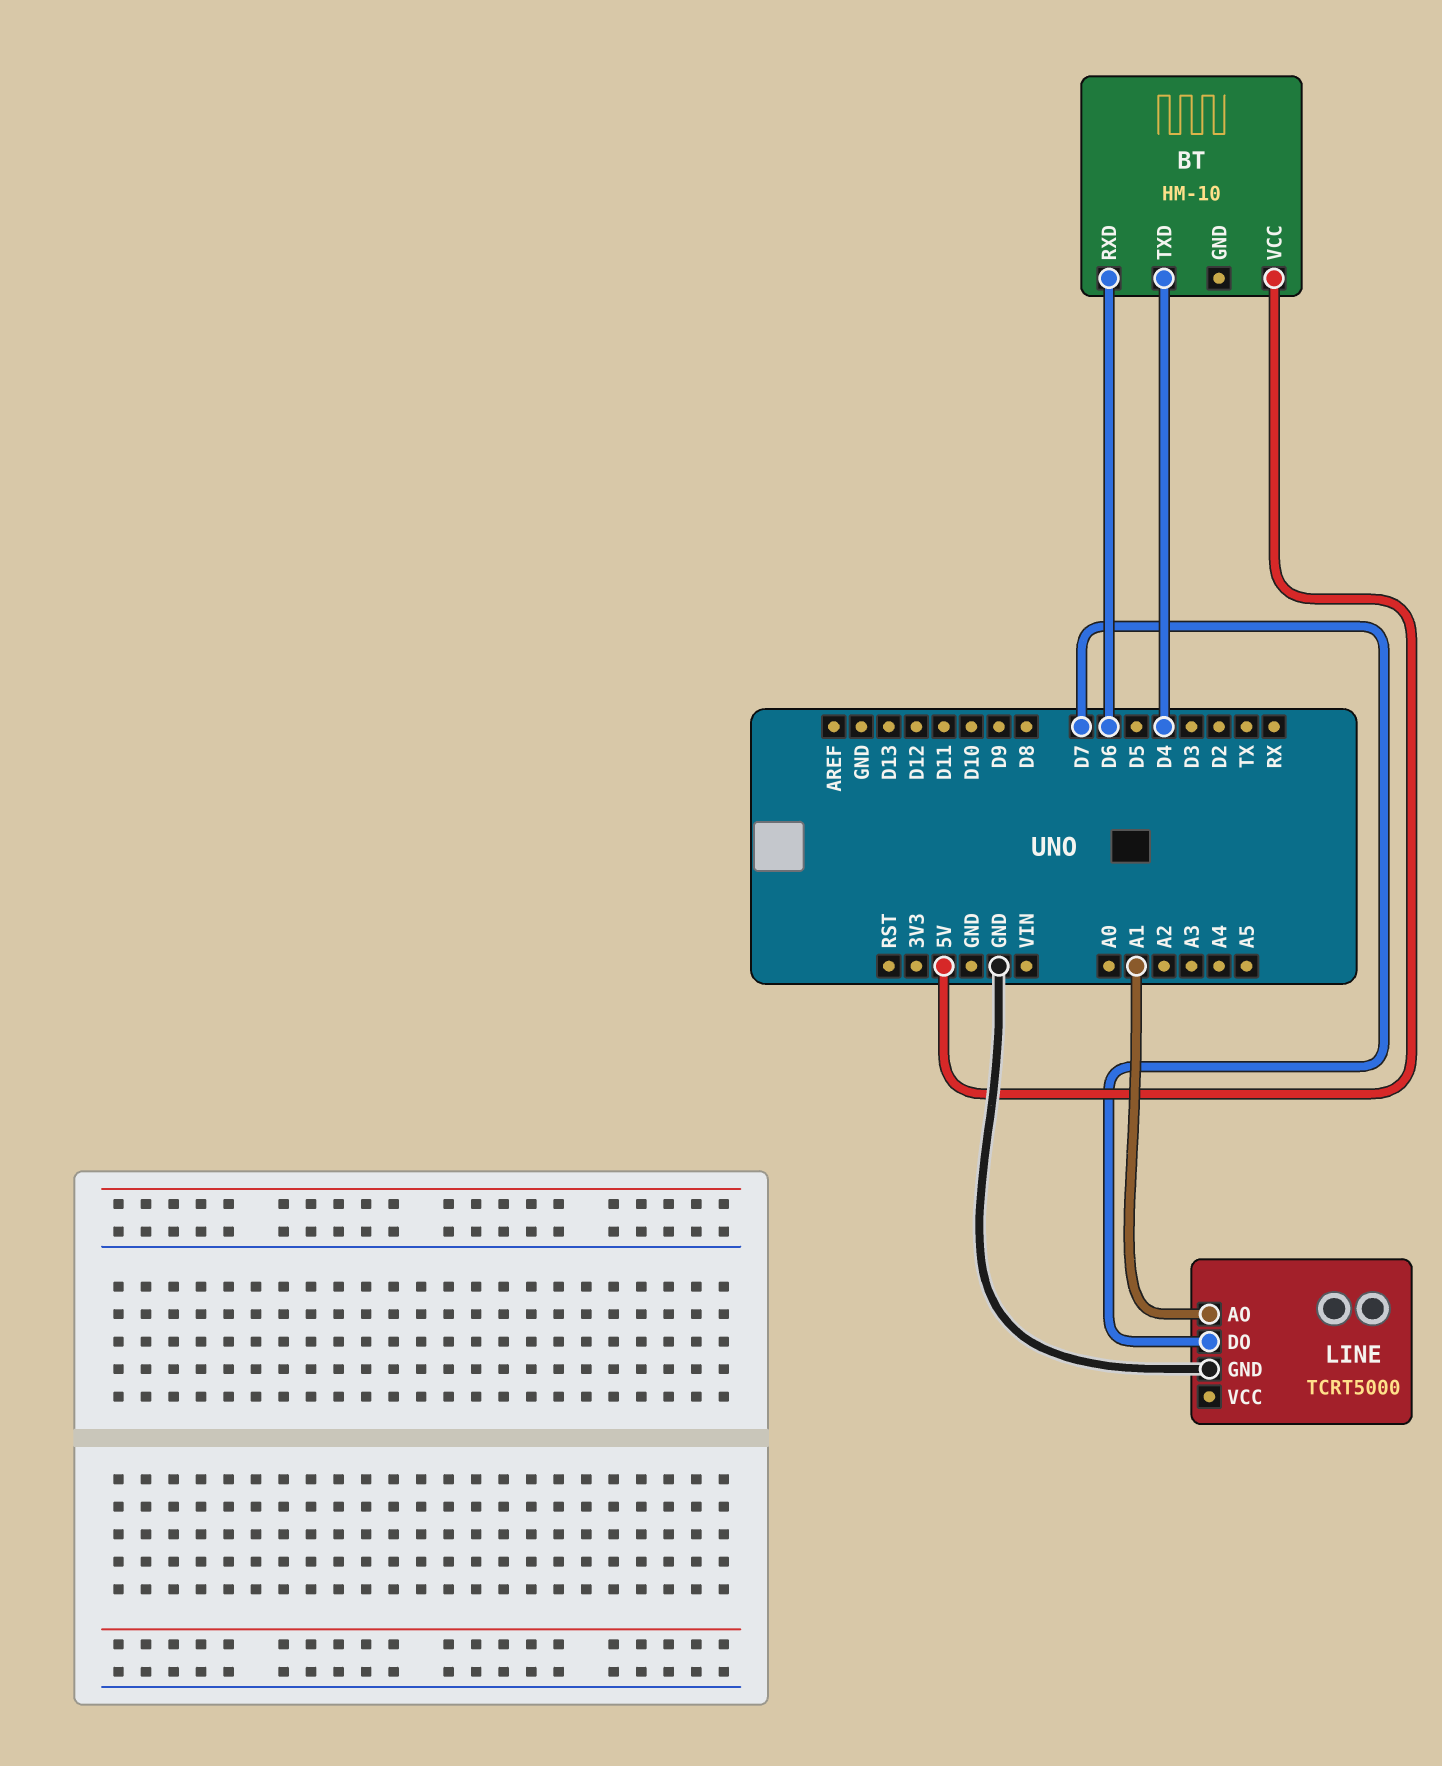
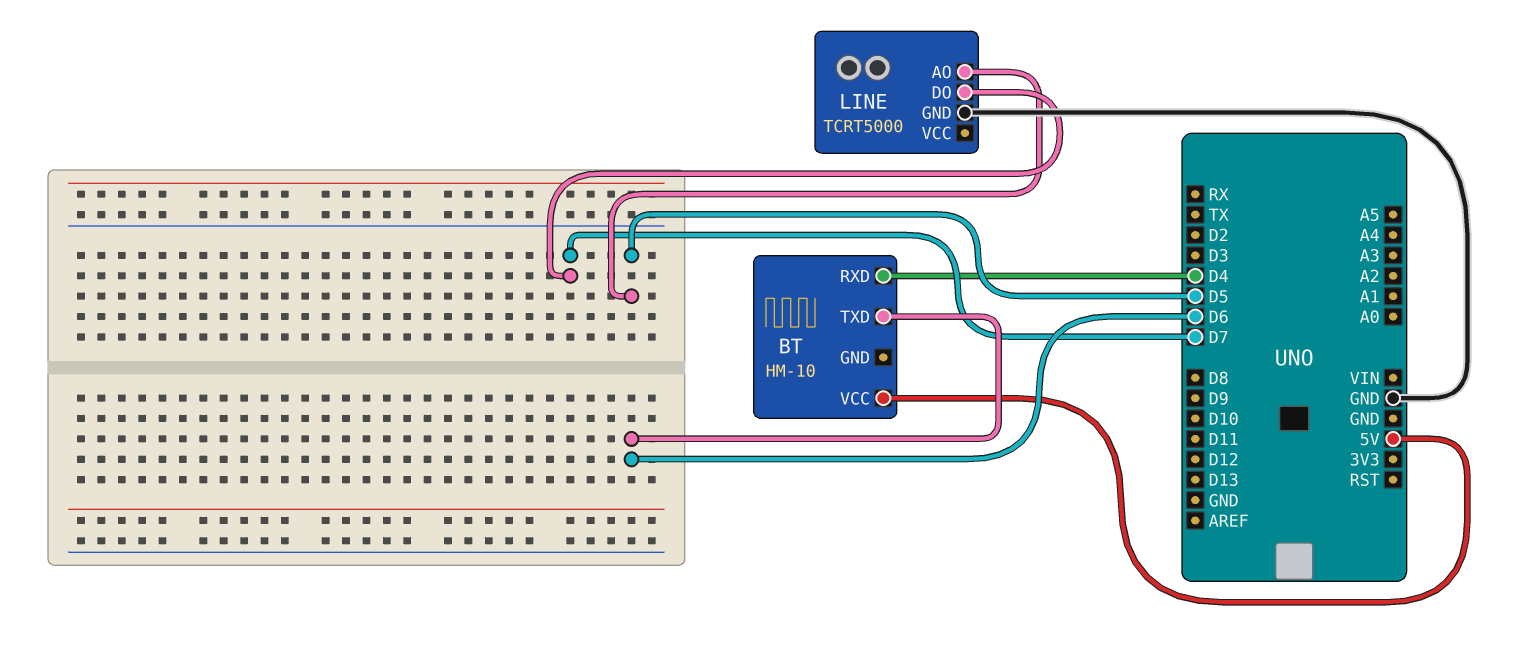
BT pin RXD: D6 -> D4
BT pin TXD: D4 -> D6
LINE pin AO: A1 -> D5

